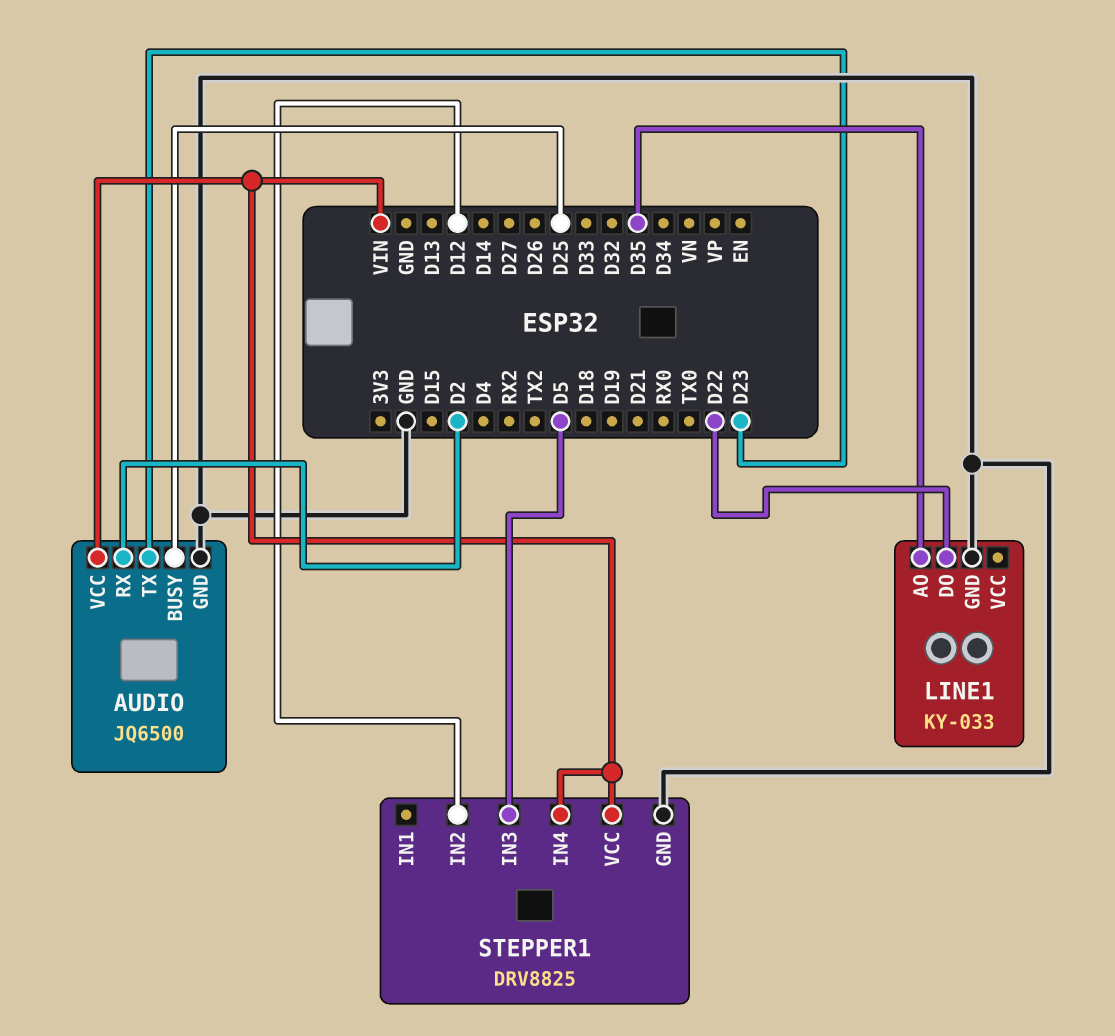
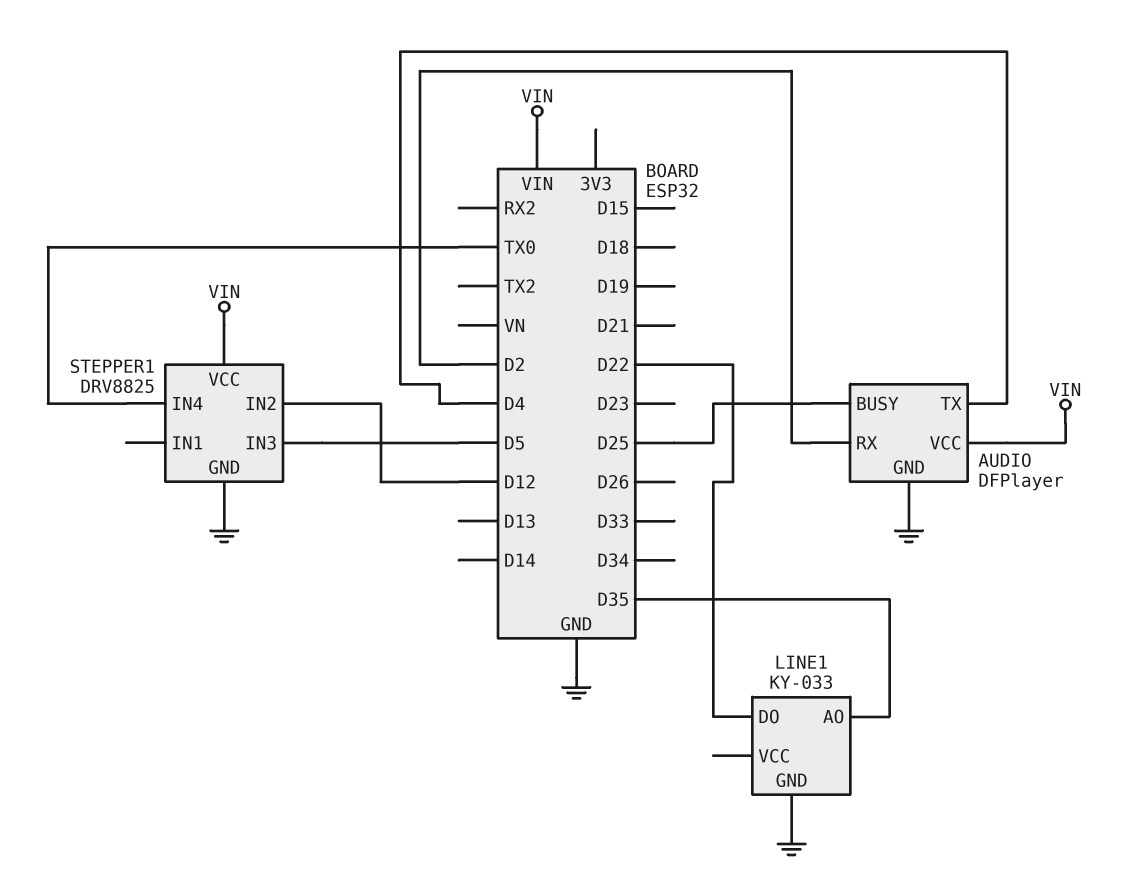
AUDIO: JQ6500 -> DFPlayer
AUDIO pin TX: D23 -> D4
STEPPER1 pin IN4: VIN -> TX0

